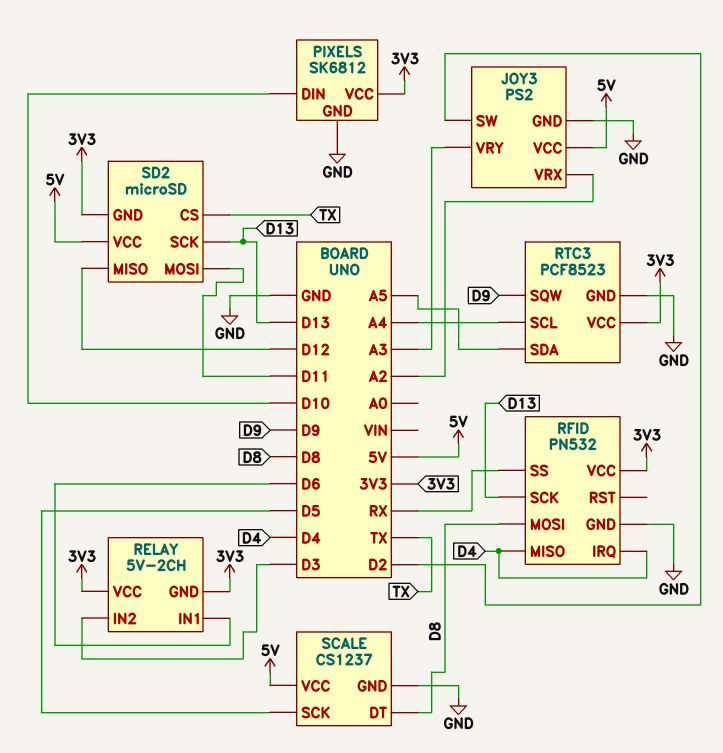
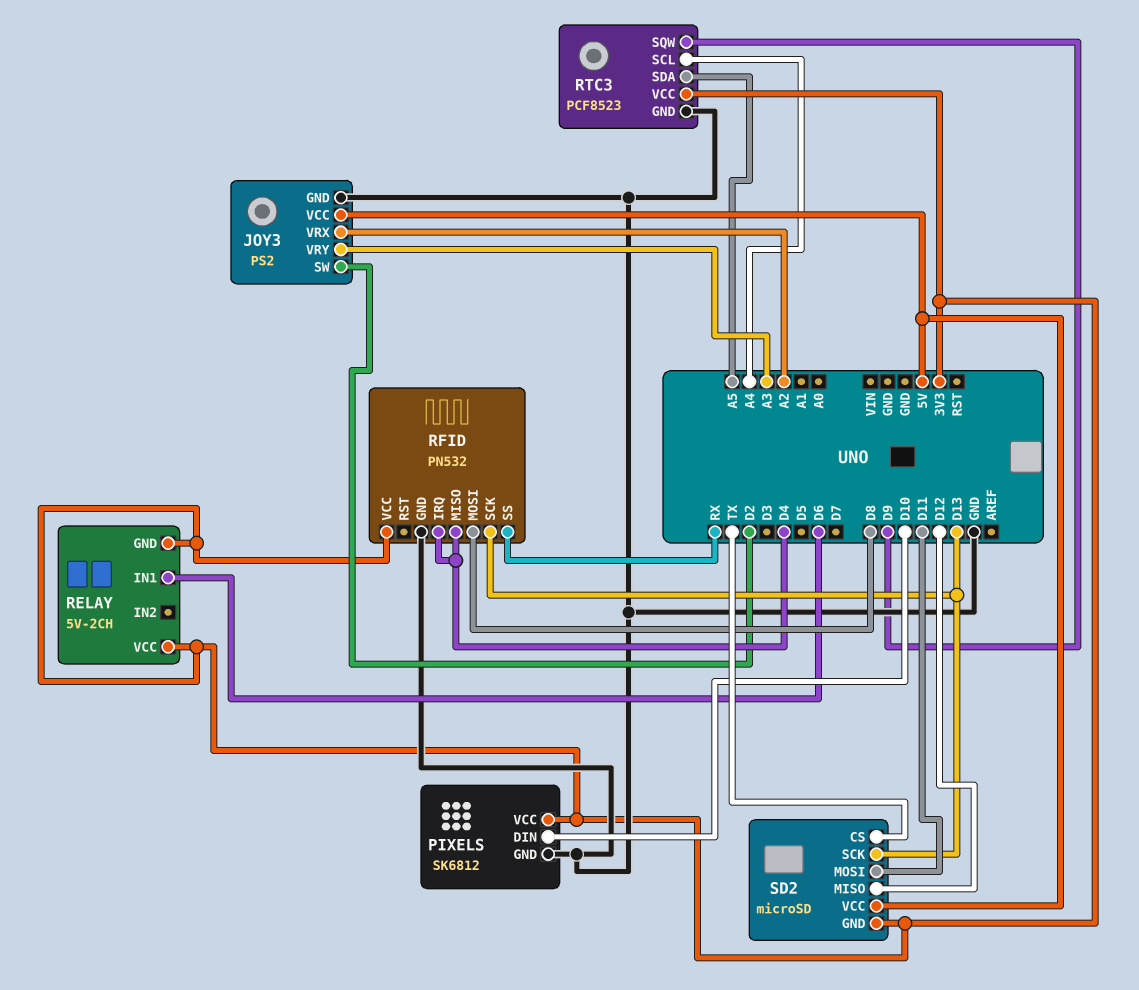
RELAY pin IN2: D3 -> none
SCALE: CS1237 -> none
SCALE pin DT: D8 -> none
SCALE pin GND: GND -> none
SCALE pin SCK: D5 -> none
SCALE pin VCC: 5V -> none

